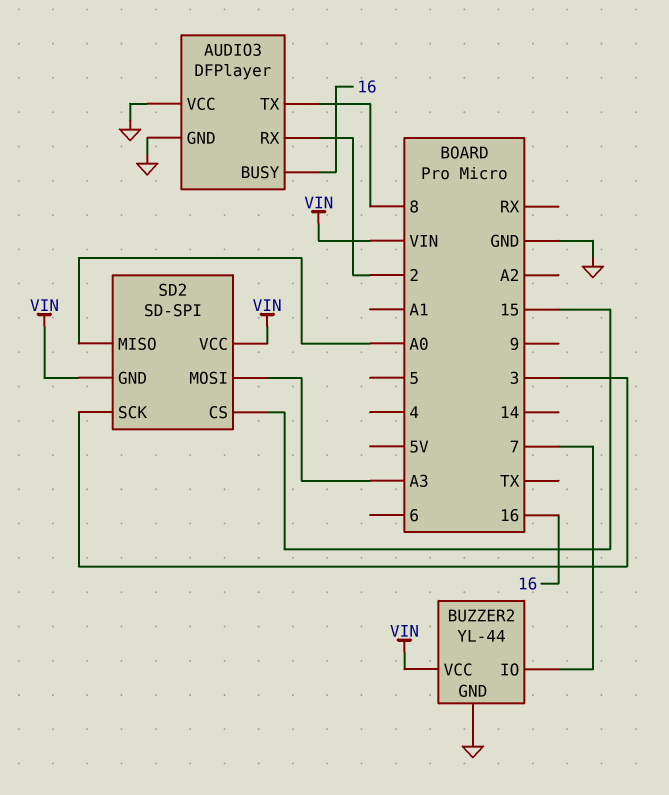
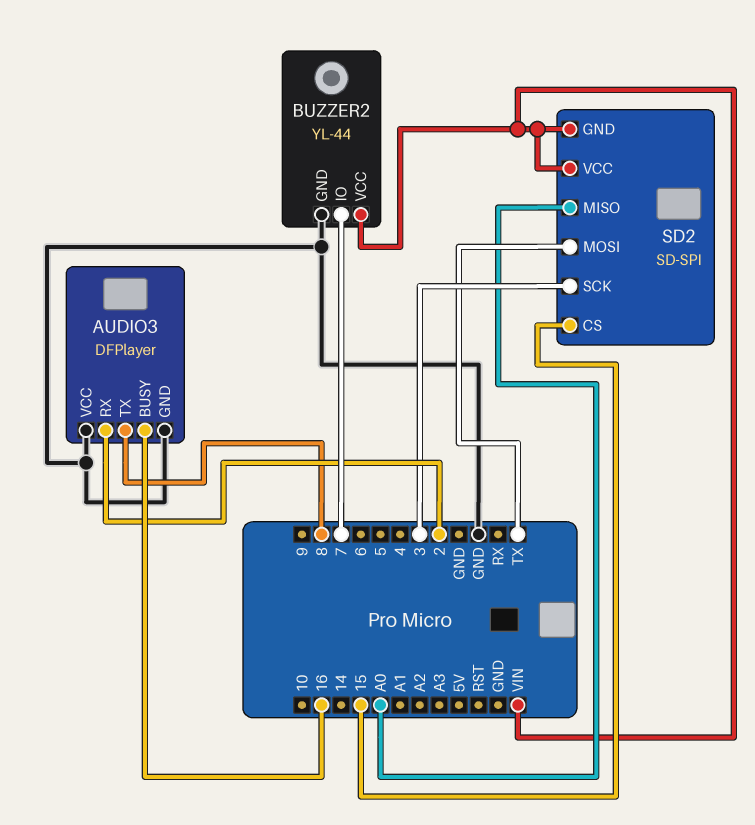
SD2 pin MOSI: A3 -> TX

